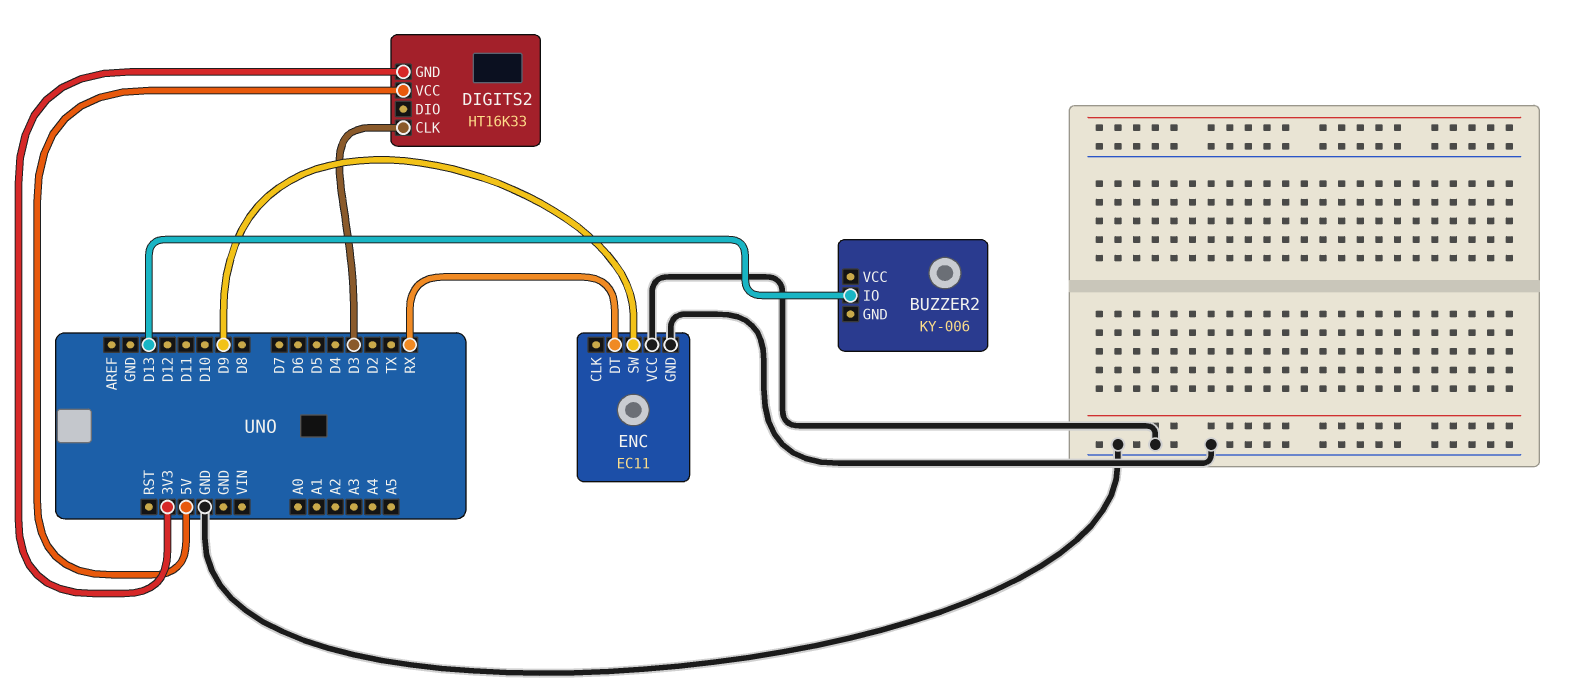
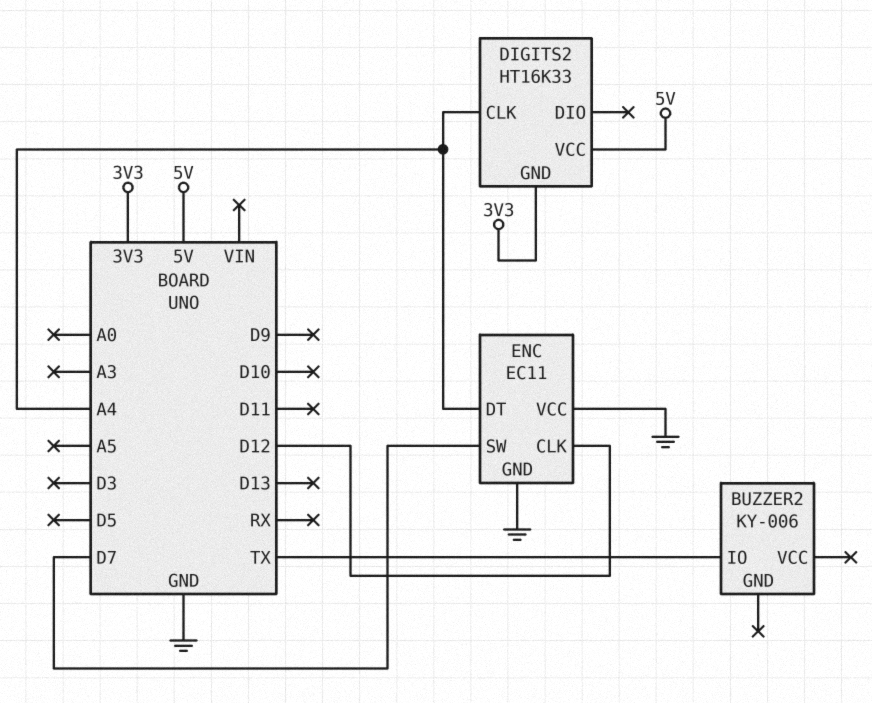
BUZZER2 pin IO: D13 -> TX
DIGITS2 pin CLK: D3 -> A4
ENC pin CLK: none -> D12
ENC pin DT: RX -> A4
ENC pin SW: D9 -> D7

